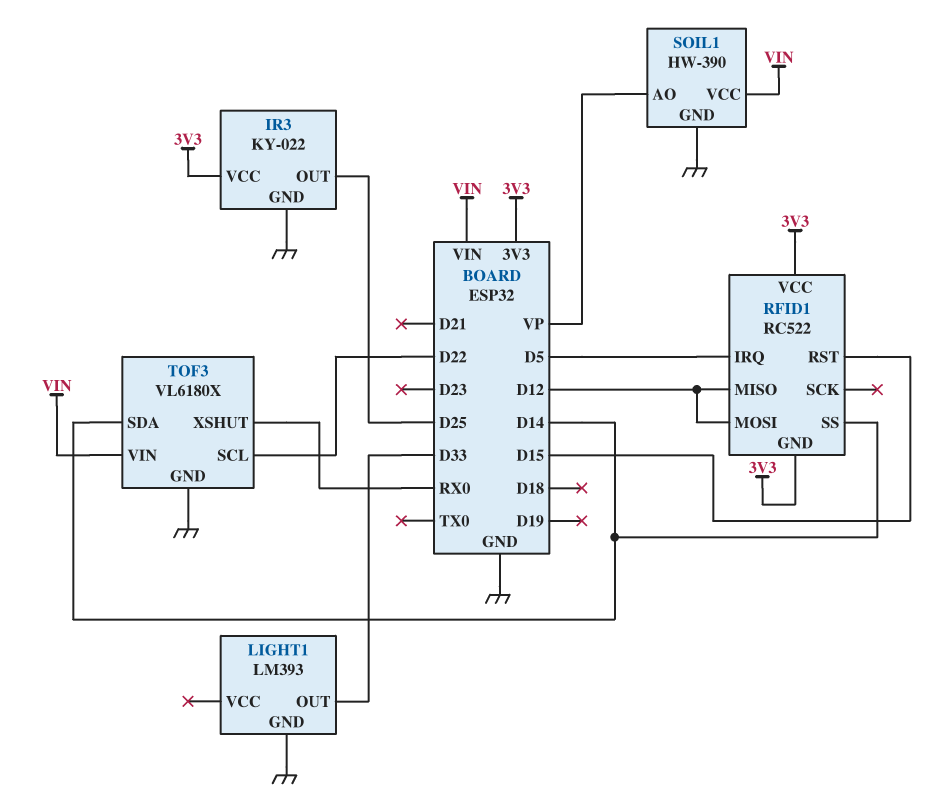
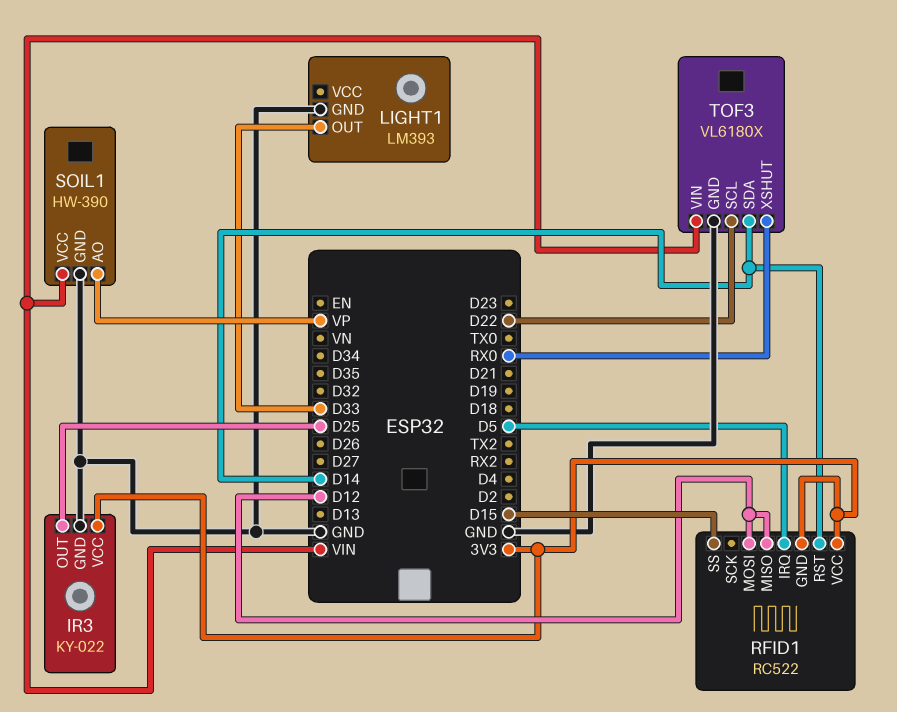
RFID1 pin RST: D15 -> D14
RFID1 pin SS: D14 -> D15

